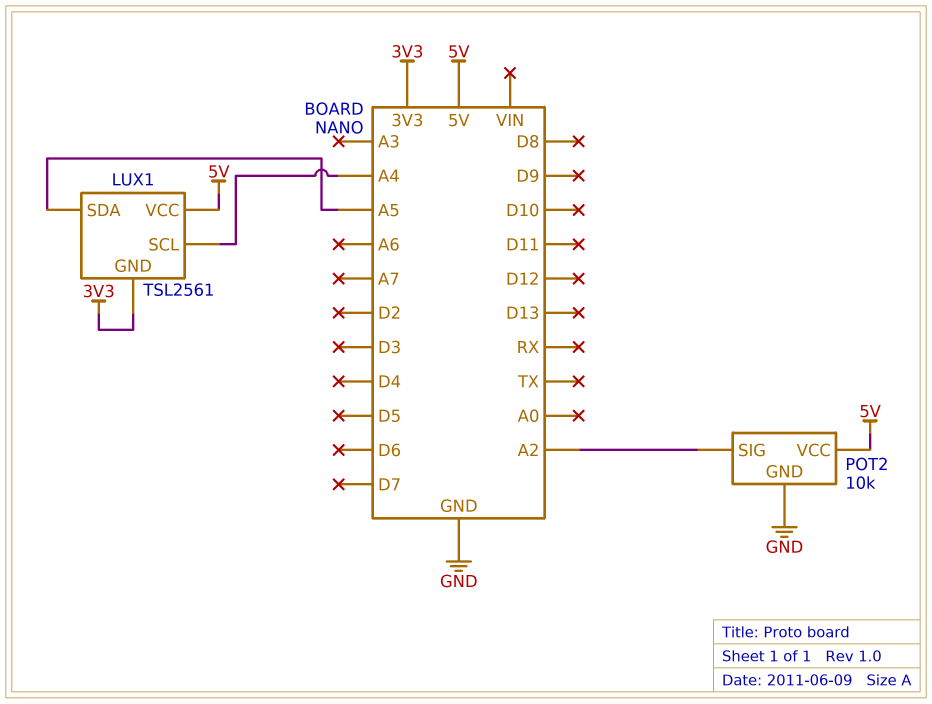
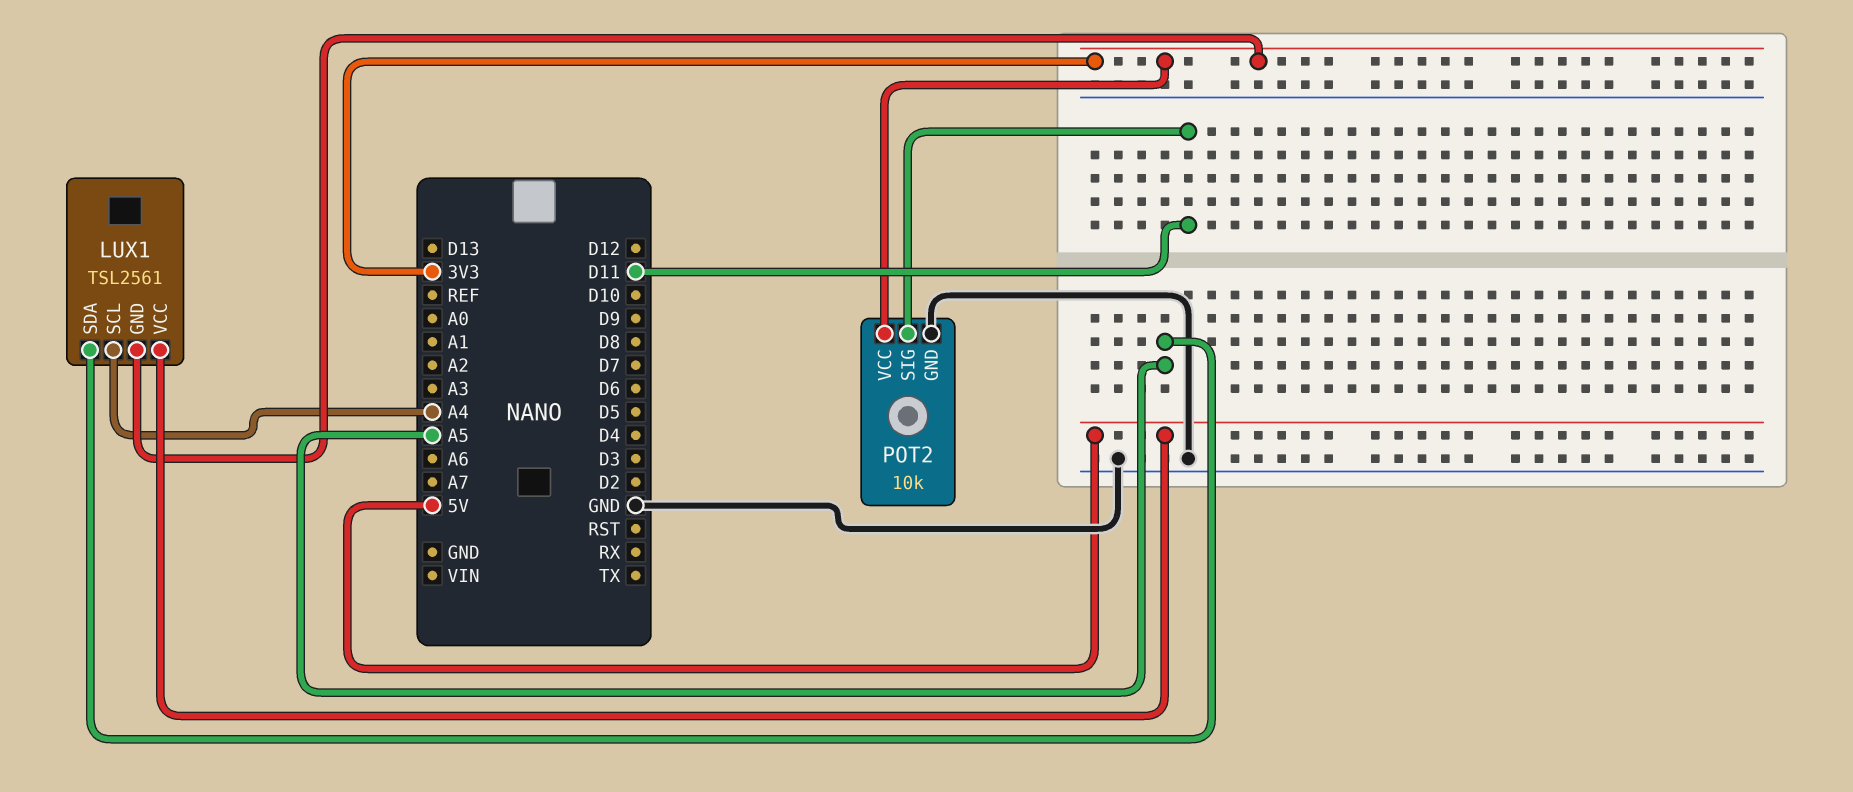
POT2 pin SIG: A2 -> D11
POT2 pin VCC: 5V -> 3V3

